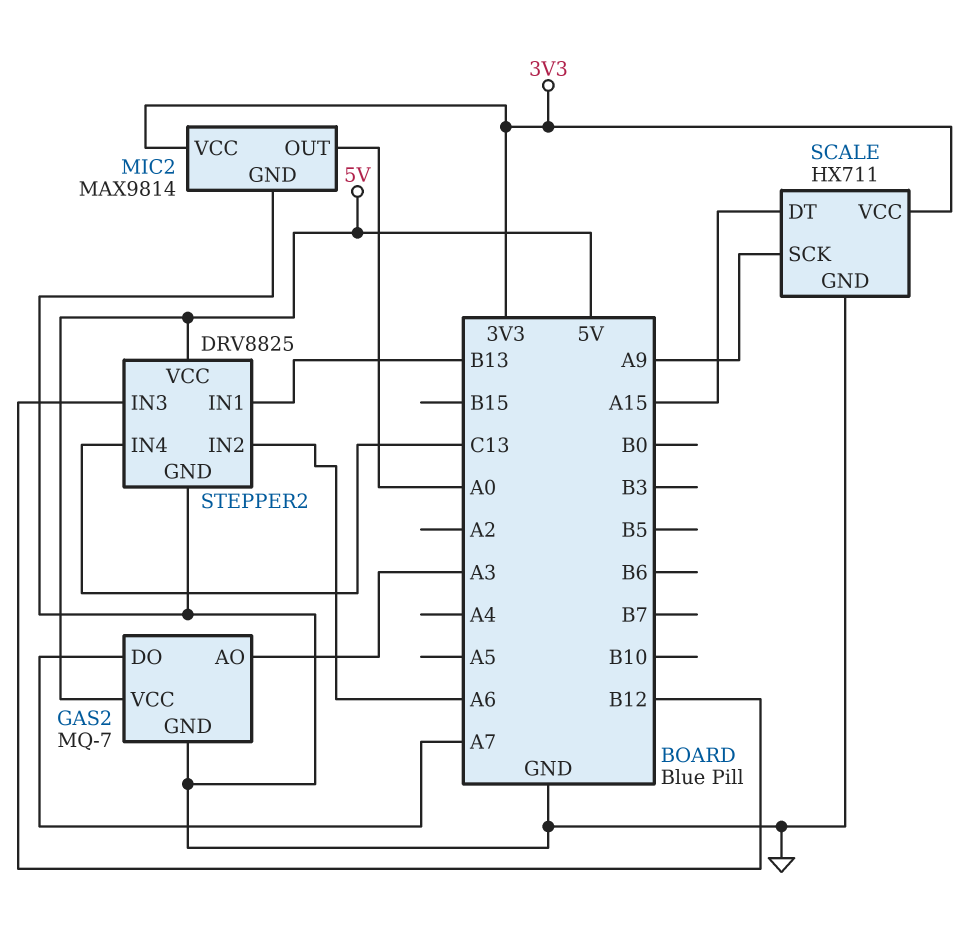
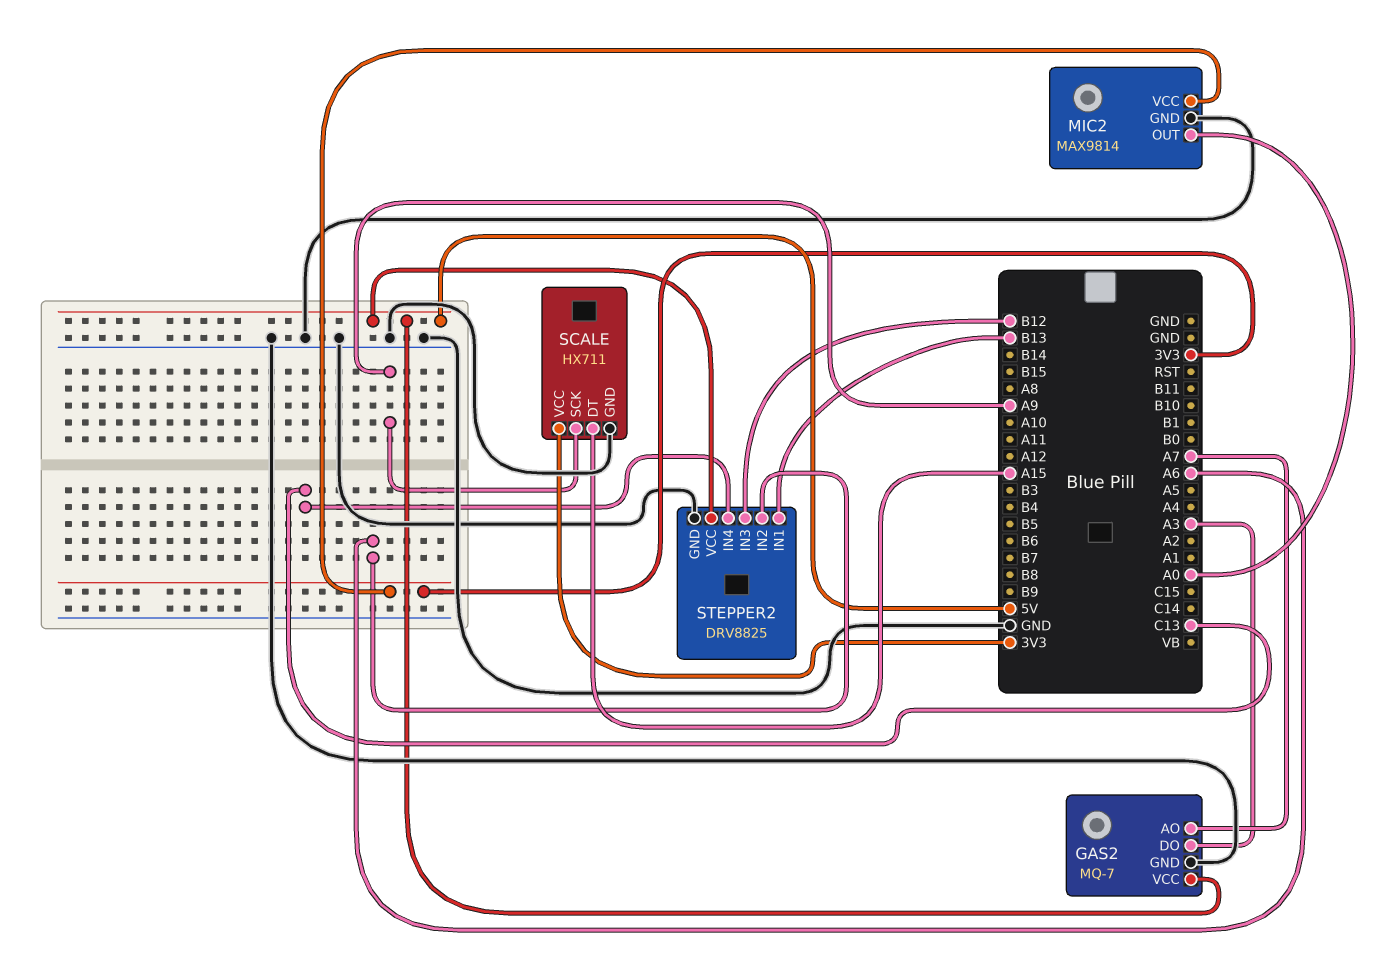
GAS2 pin AO: A3 -> A7
GAS2 pin DO: A7 -> A3

